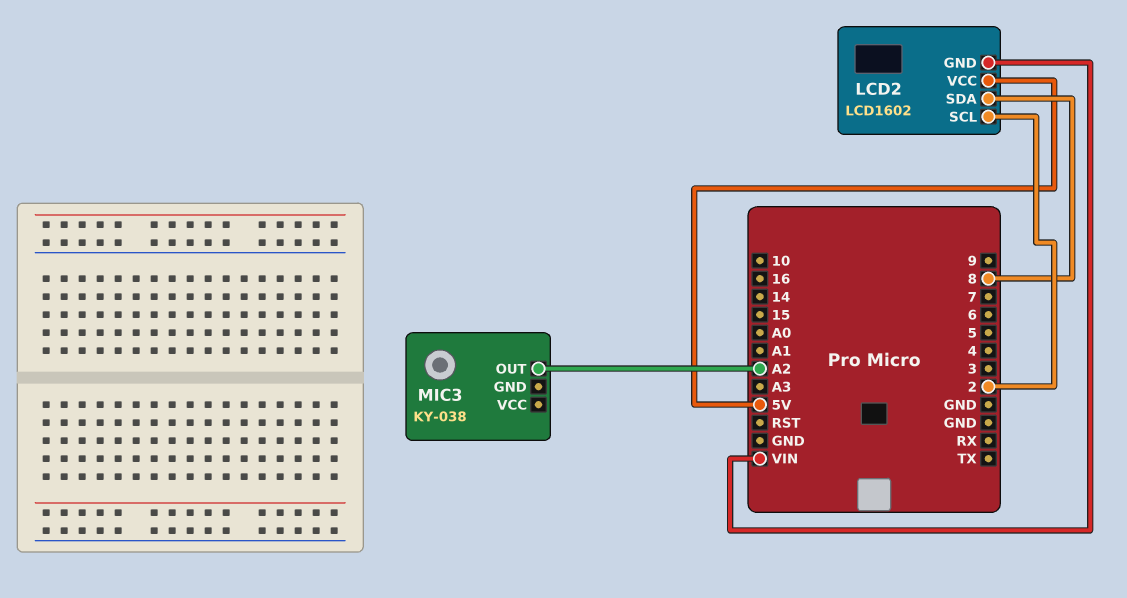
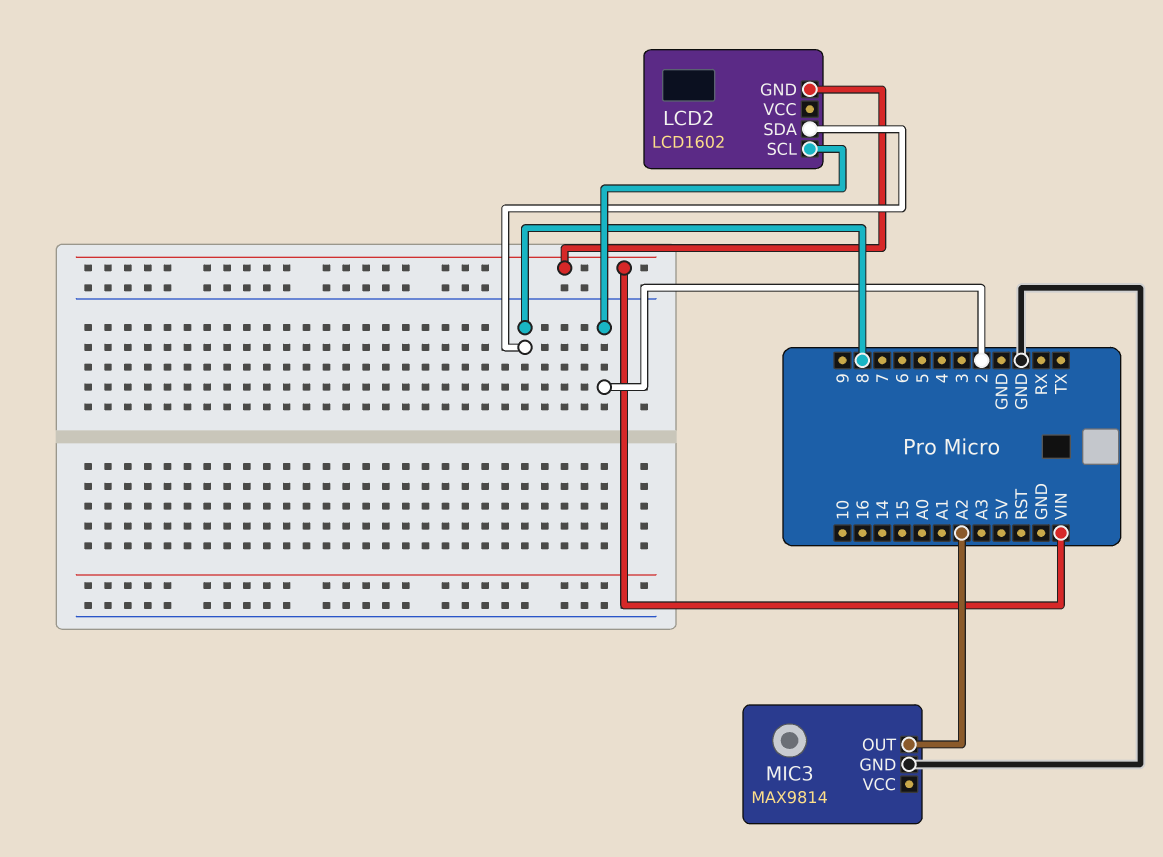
LCD2 pin VCC: 5V -> none
MIC3: KY-038 -> MAX9814
MIC3 pin GND: none -> GND

